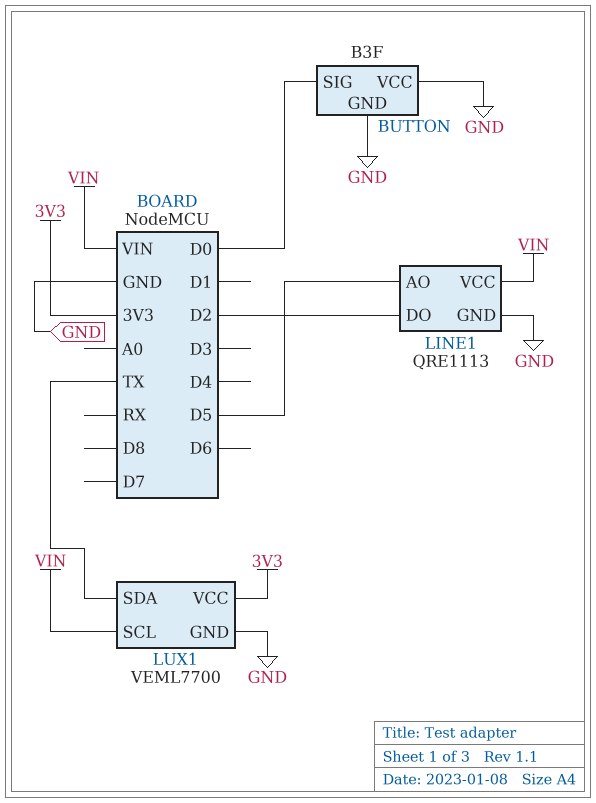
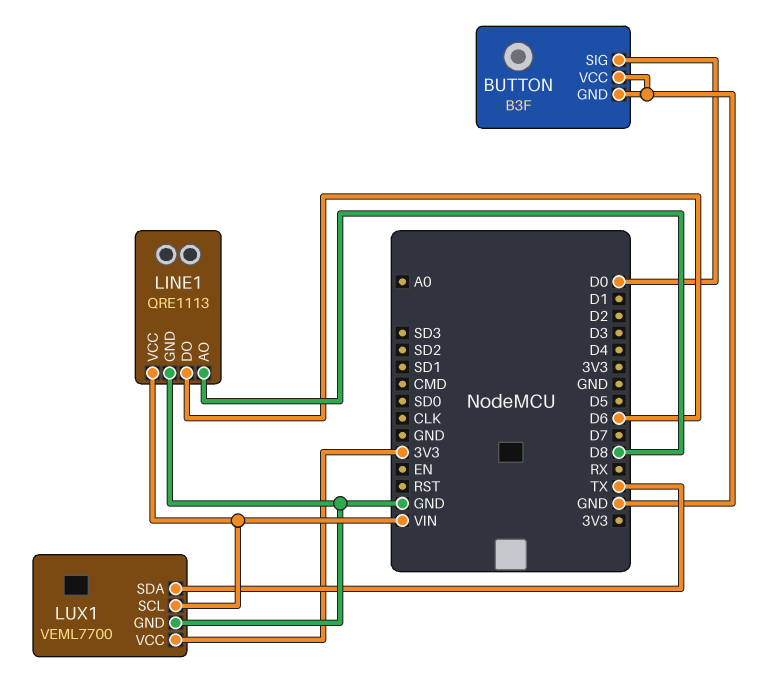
LINE1 pin AO: D5 -> D8
LINE1 pin DO: D2 -> D6

